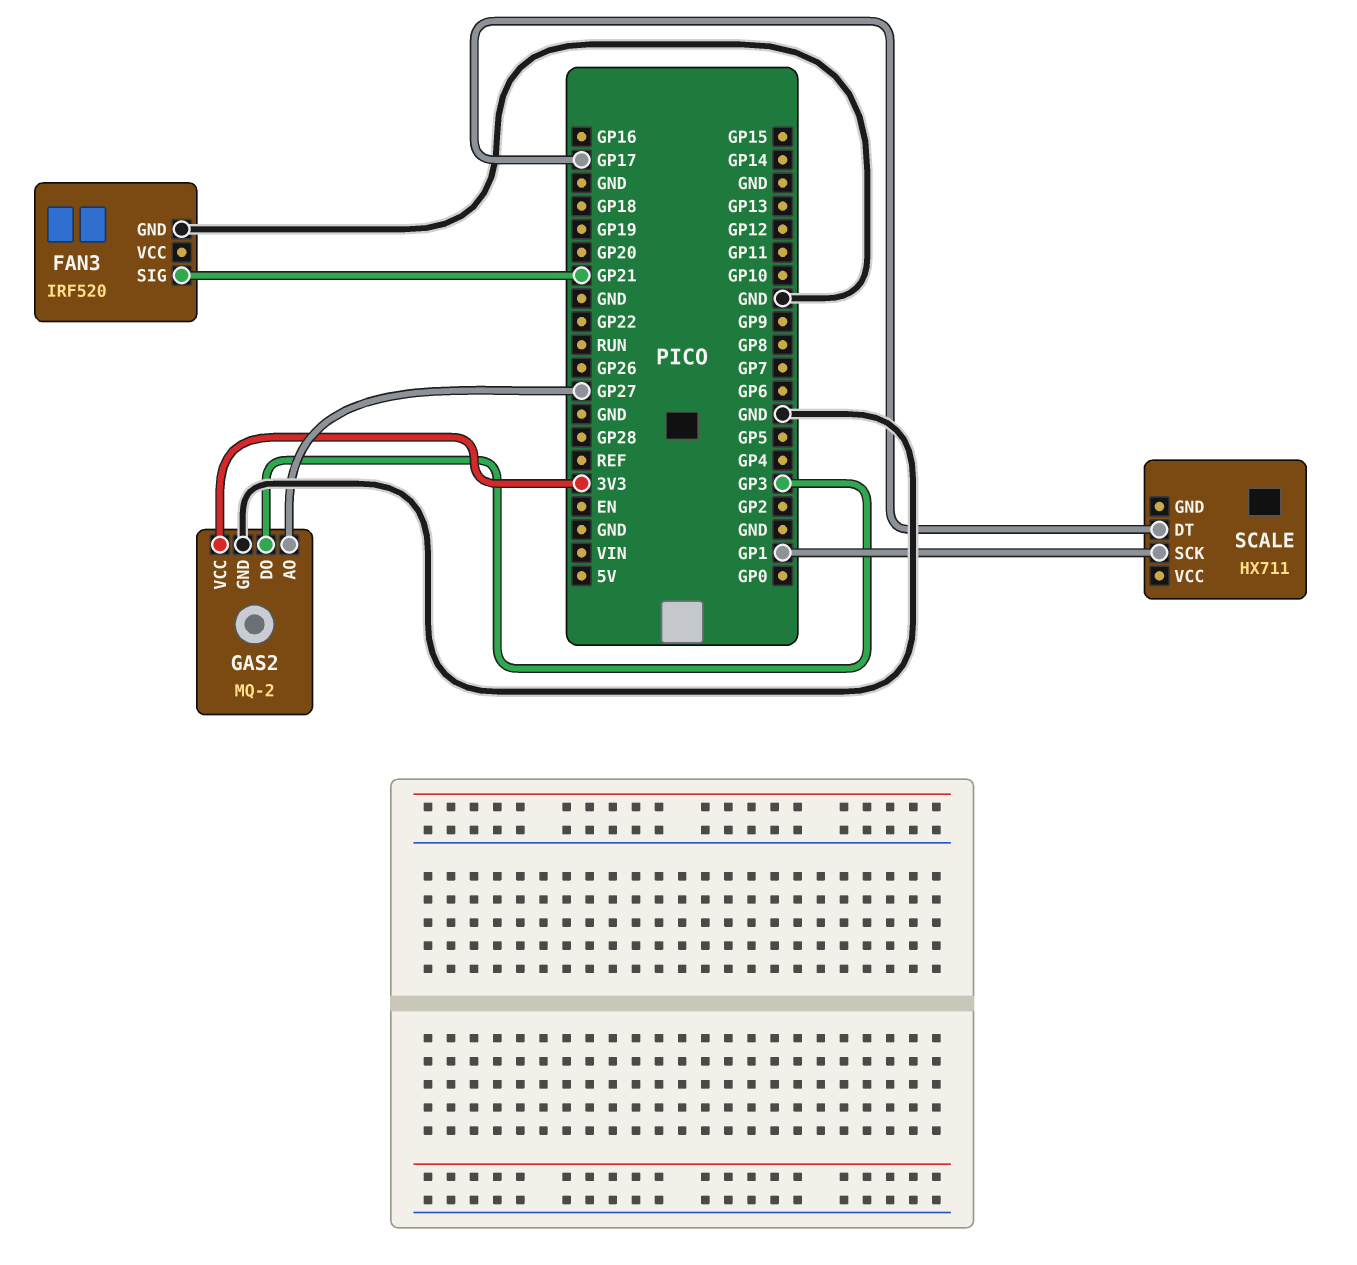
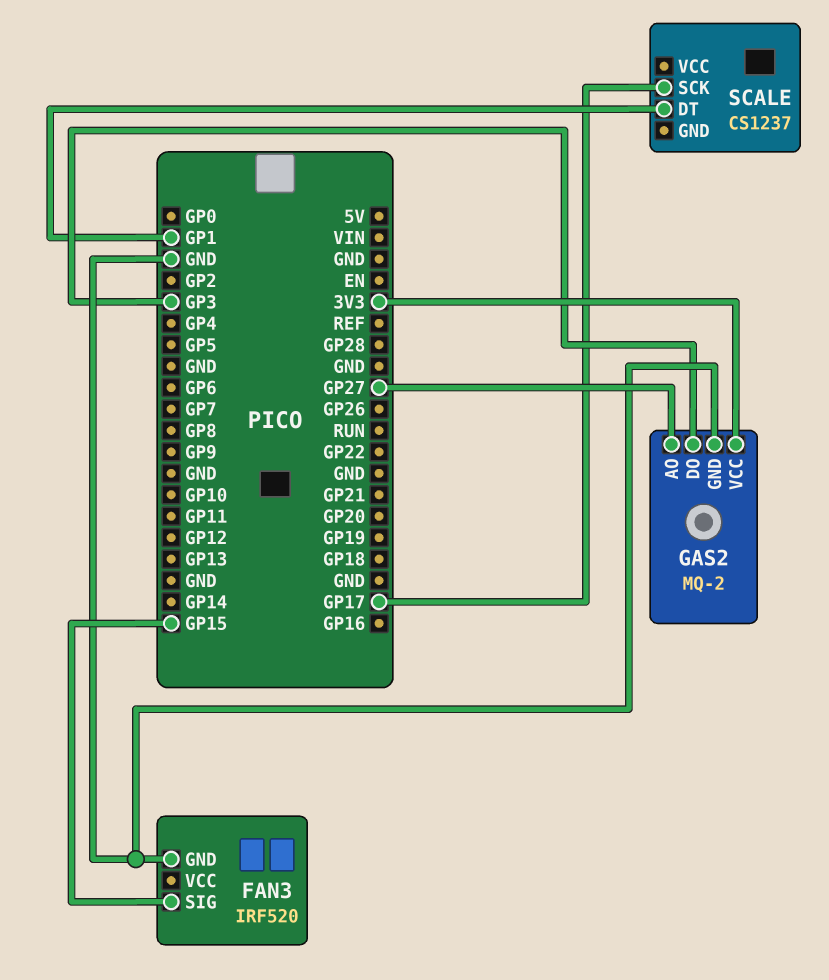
FAN3 pin SIG: GP21 -> GP15
SCALE: HX711 -> CS1237
SCALE pin DT: GP17 -> GP1
SCALE pin SCK: GP1 -> GP17

